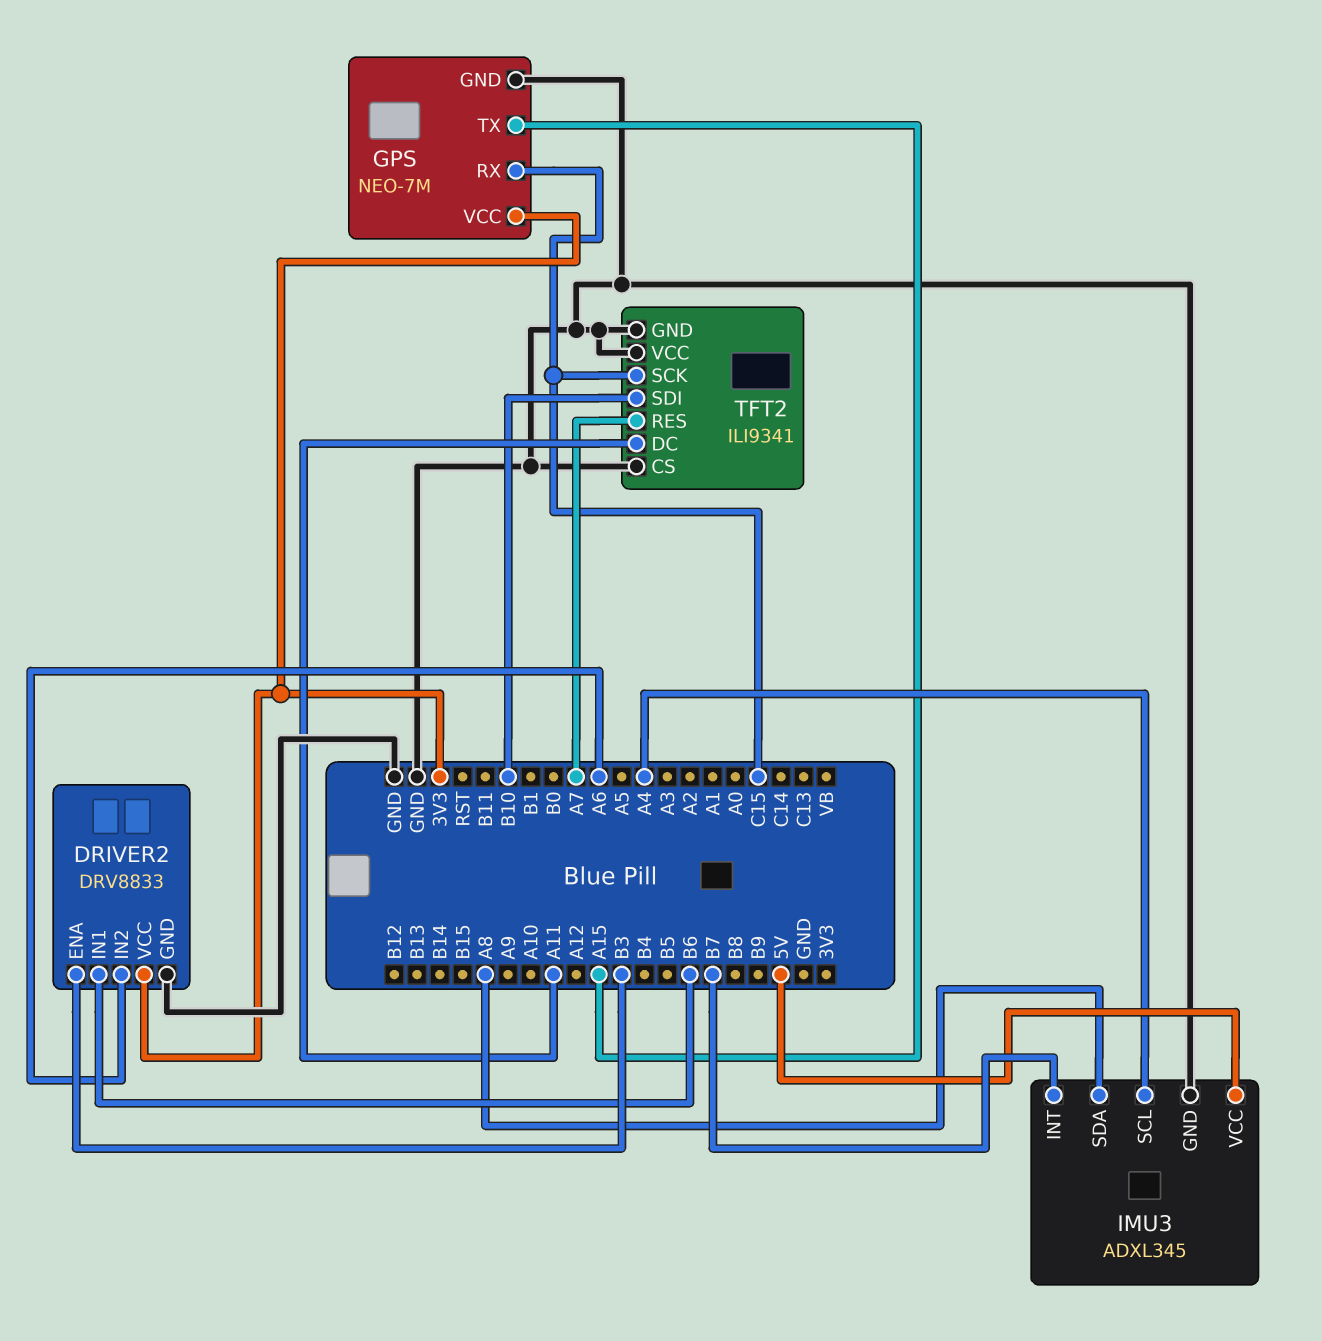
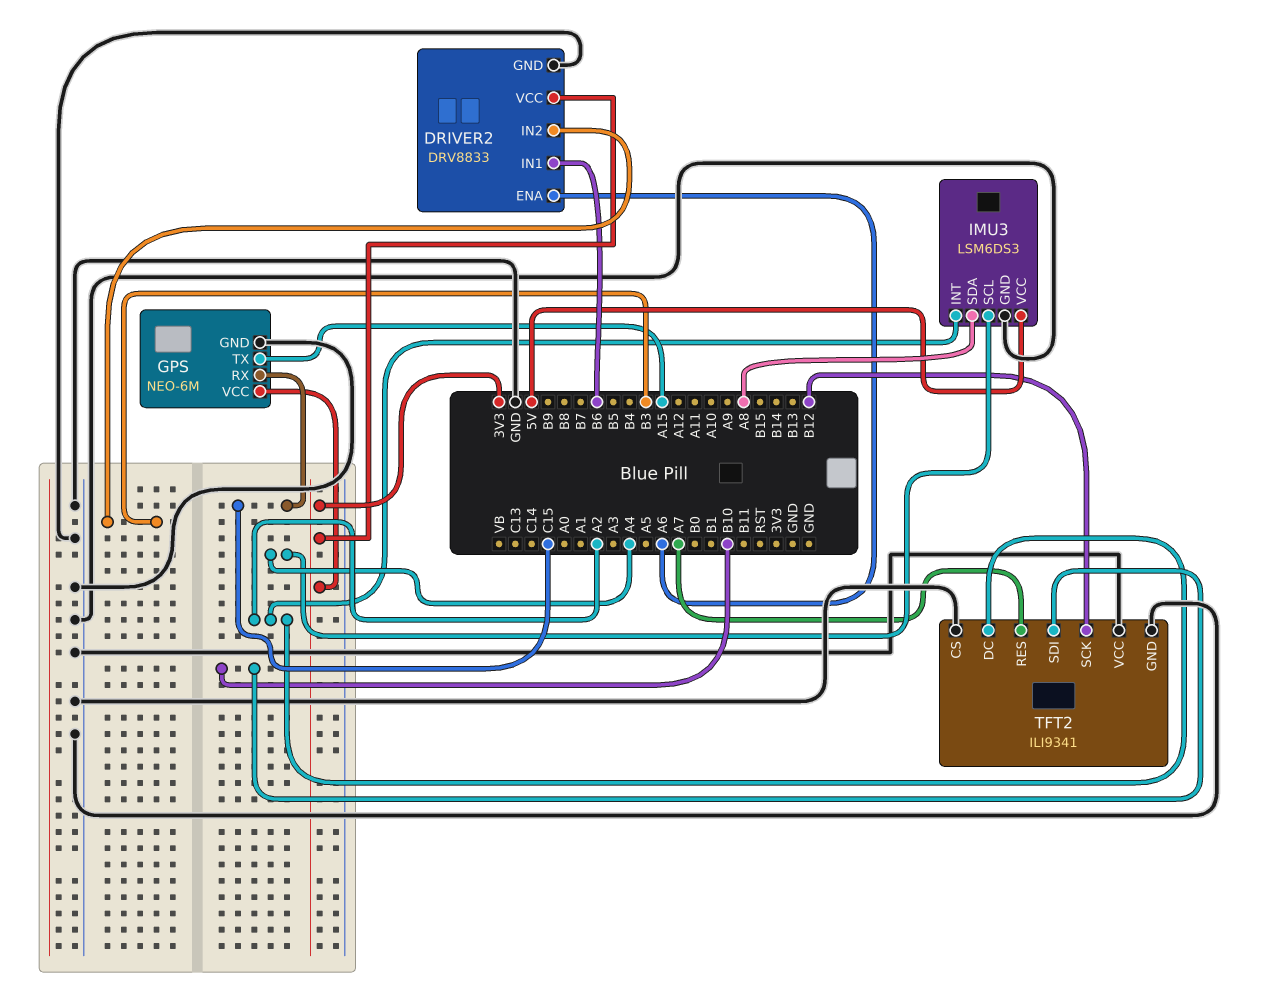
DRIVER2 pin ENA: B3 -> A6
DRIVER2 pin IN2: A6 -> B3
GPS: NEO-7M -> NEO-6M
IMU3: ADXL345 -> LSM6DS3
IMU3 pin INT: B7 -> A2
TFT2 pin DC: A11 -> A2
TFT2 pin SCK: C15 -> B12

